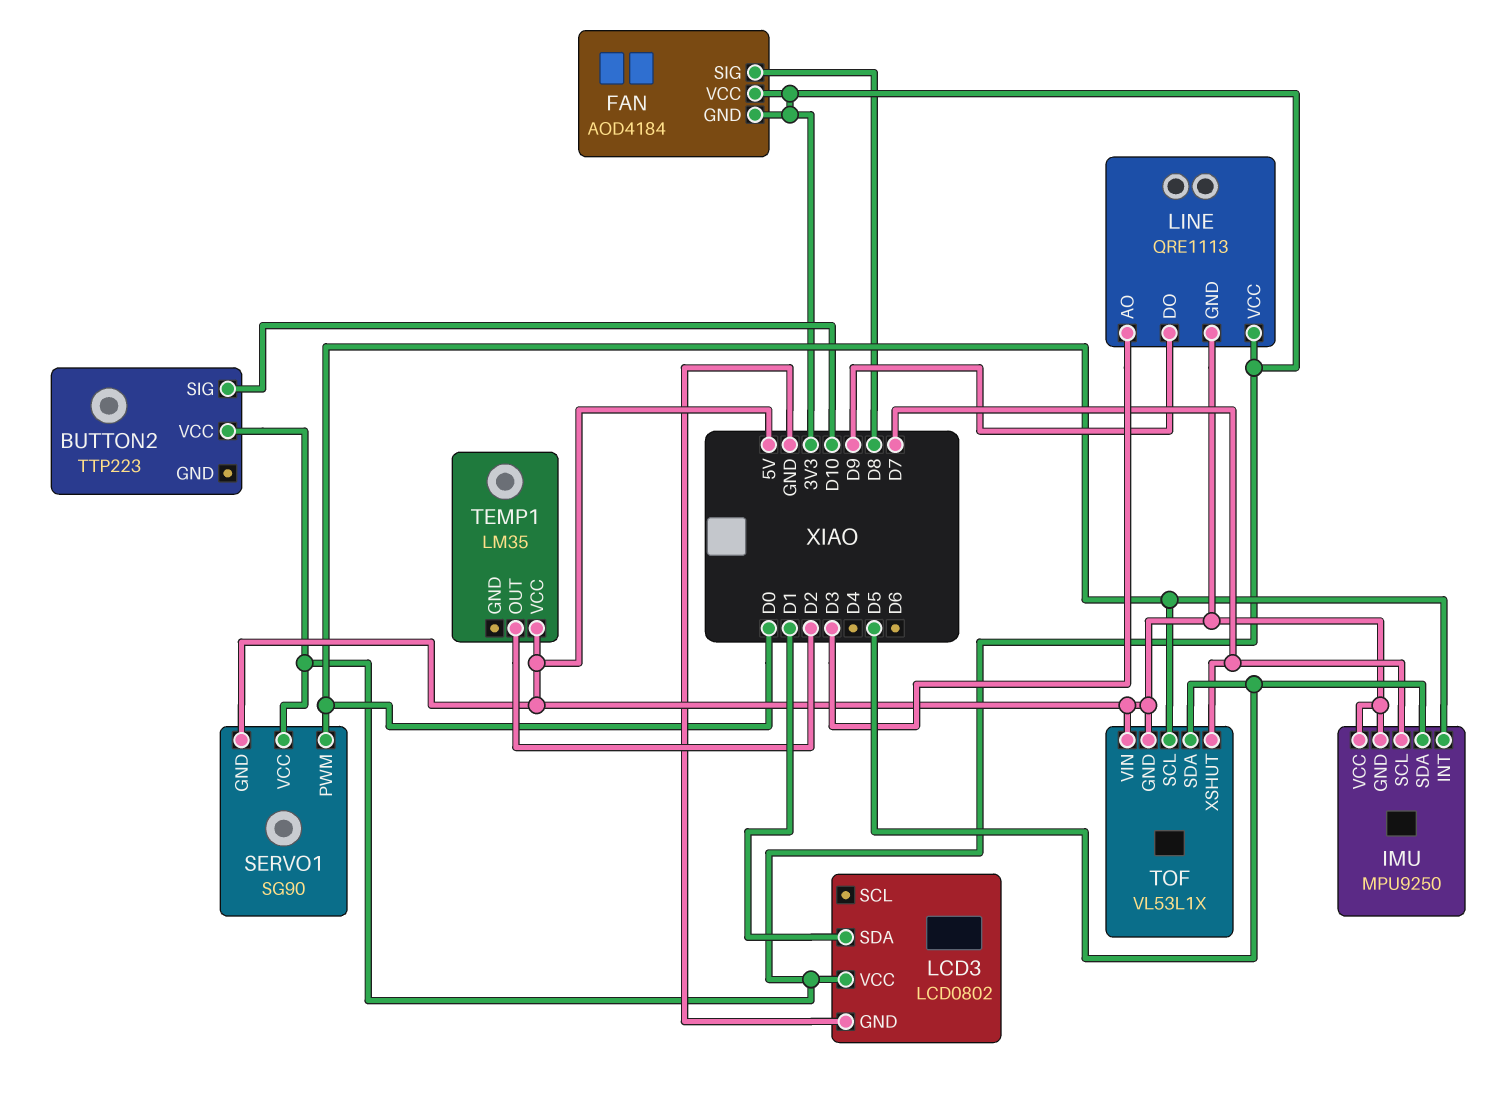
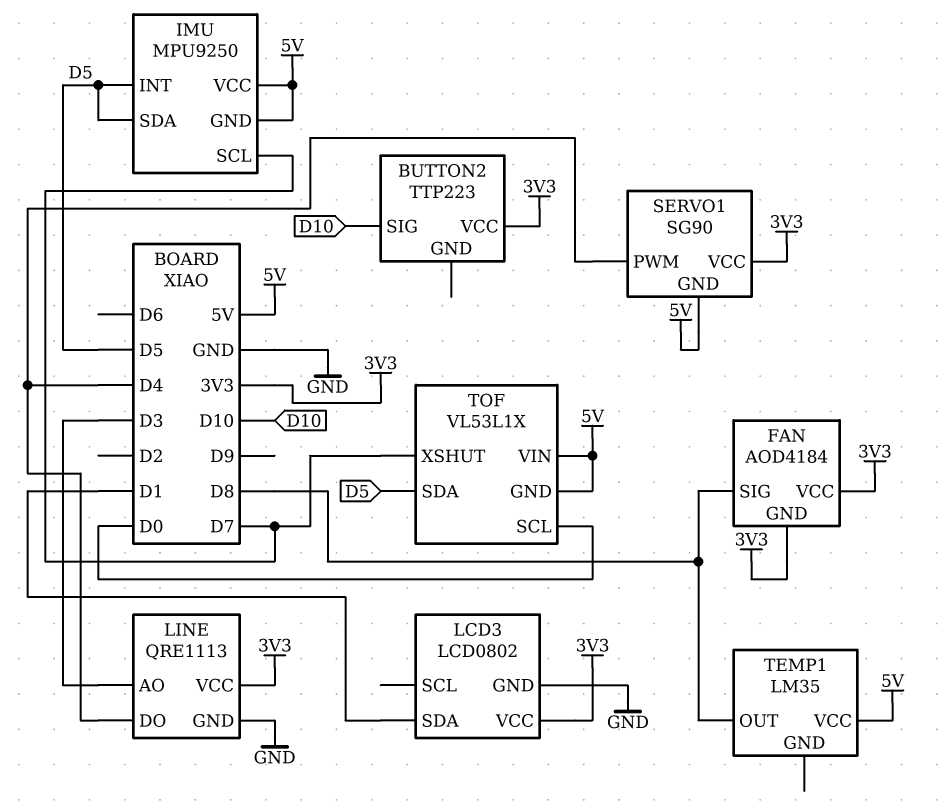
IMU pin INT: D0 -> D5
LINE pin DO: D9 -> D4
LINE pin GND: 5V -> GND
SERVO1 pin PWM: D0 -> D4
TEMP1 pin OUT: D2 -> D8

